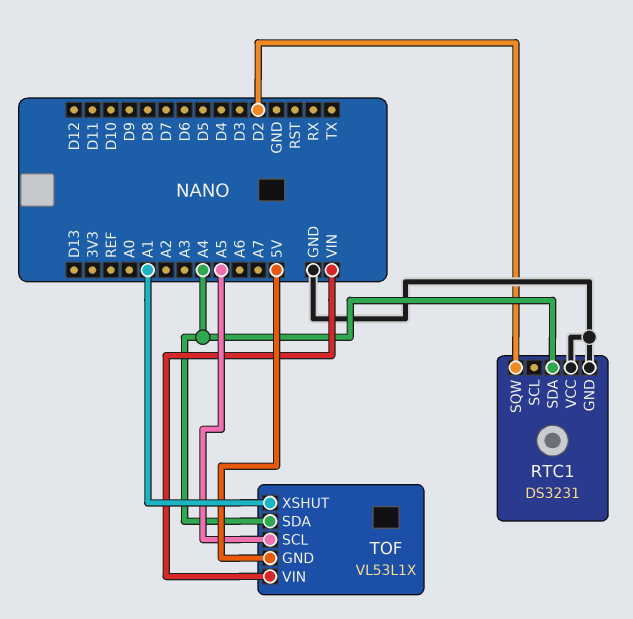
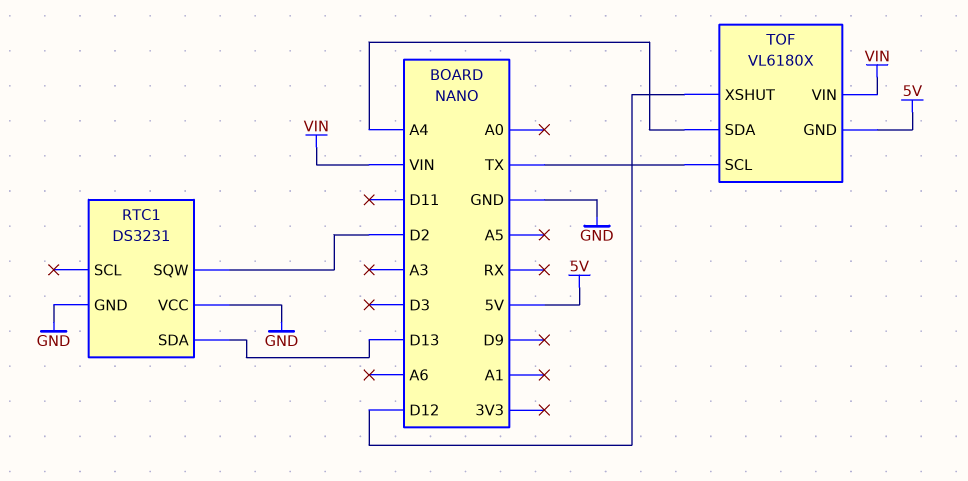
RTC1 pin SDA: A4 -> D13
TOF: VL53L1X -> VL6180X
TOF pin SCL: A5 -> TX
TOF pin XSHUT: A1 -> D12

